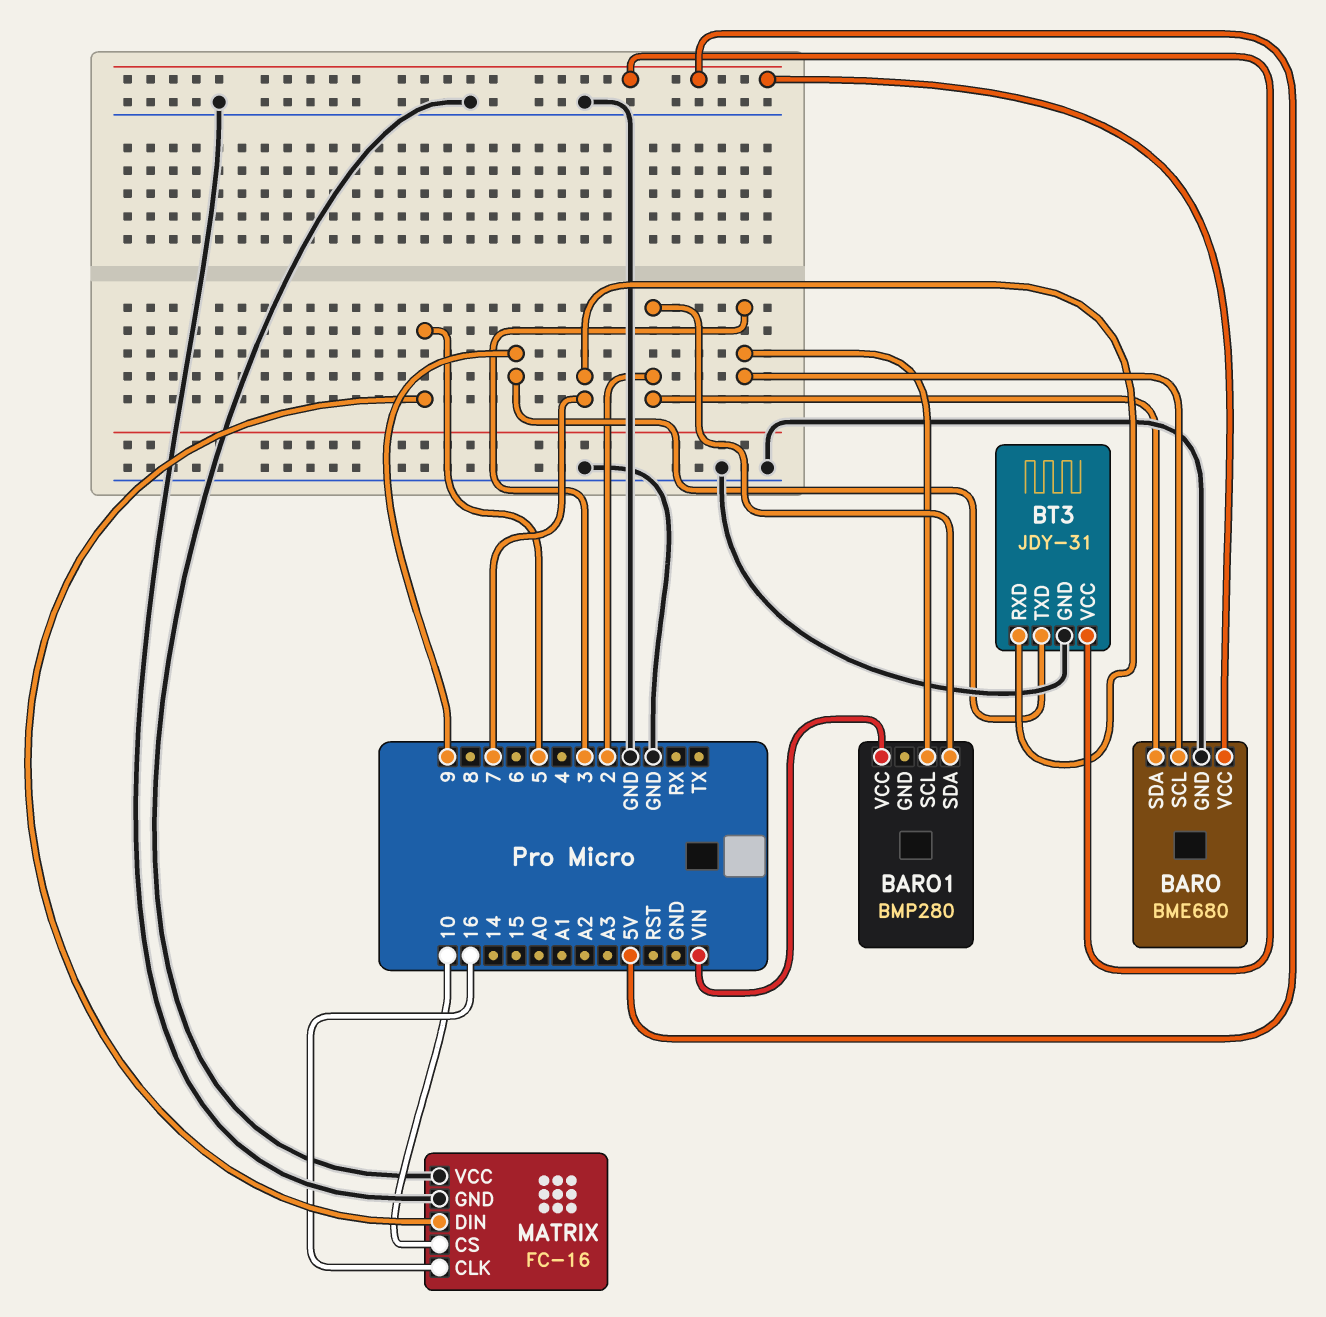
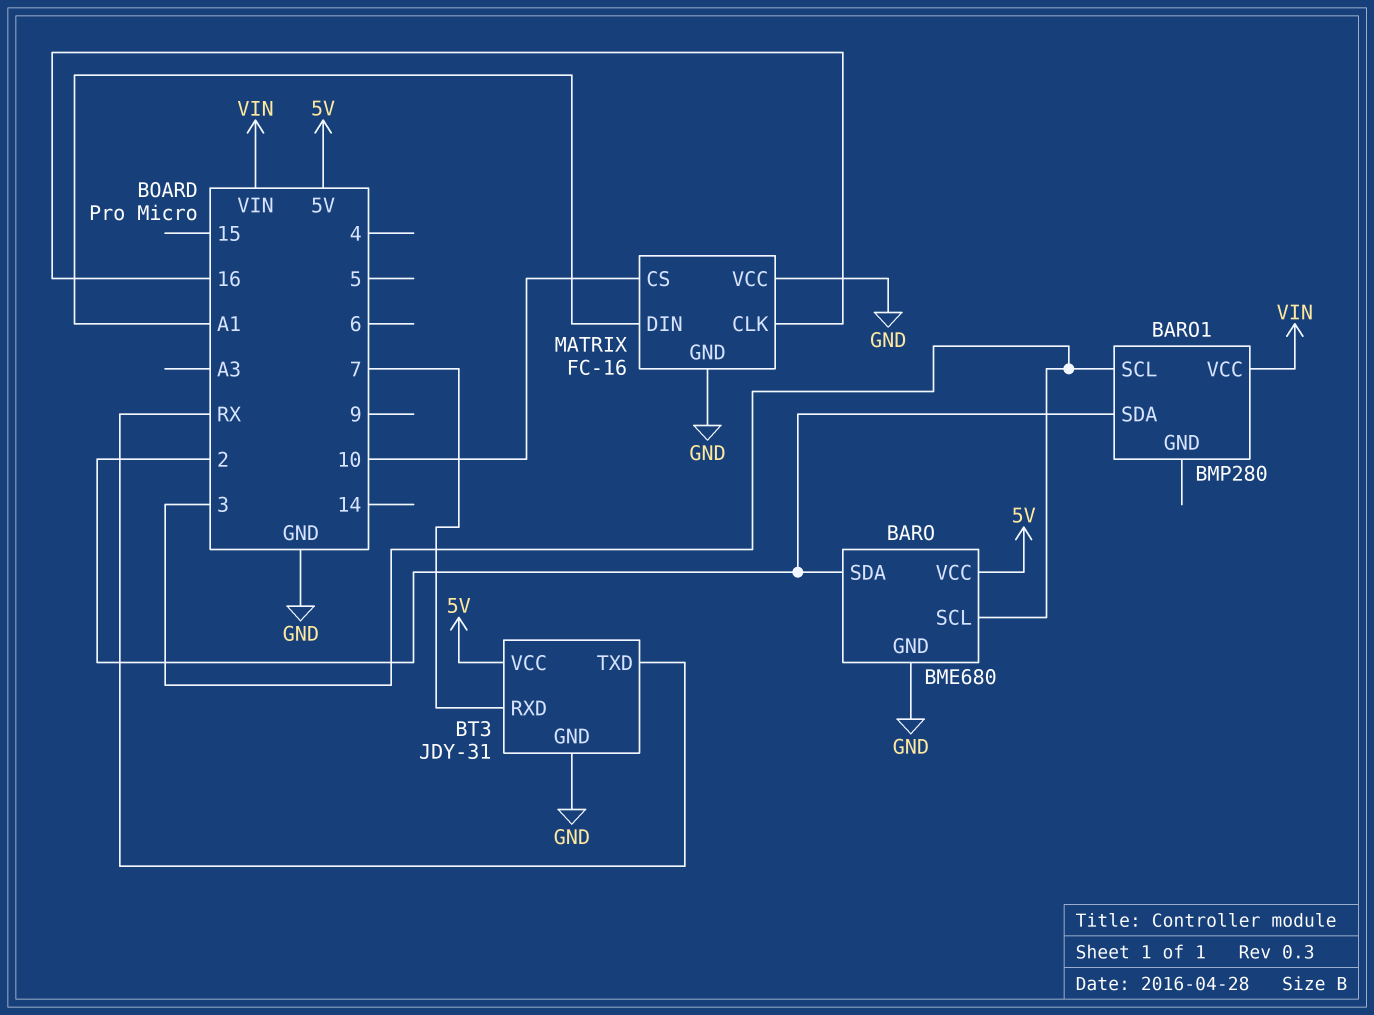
BT3 pin TXD: 9 -> RX
MATRIX pin DIN: 5 -> A1

